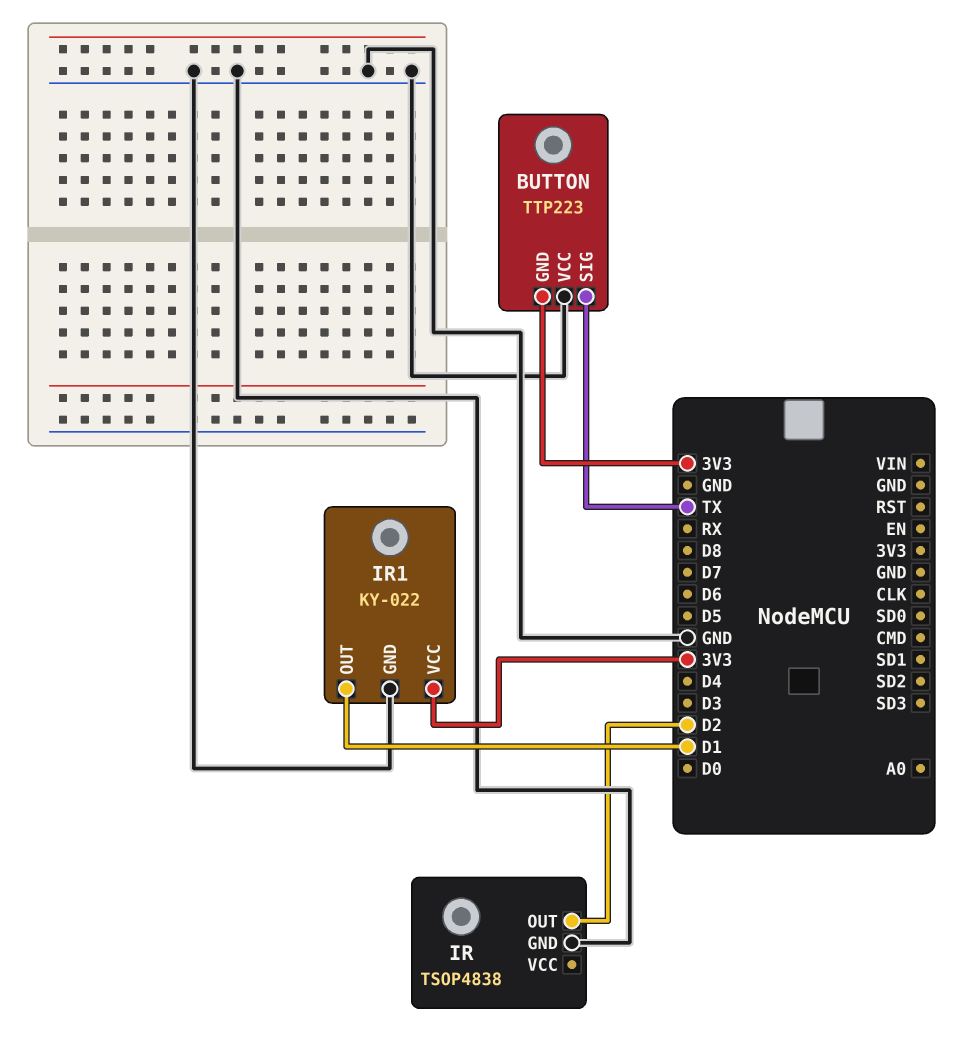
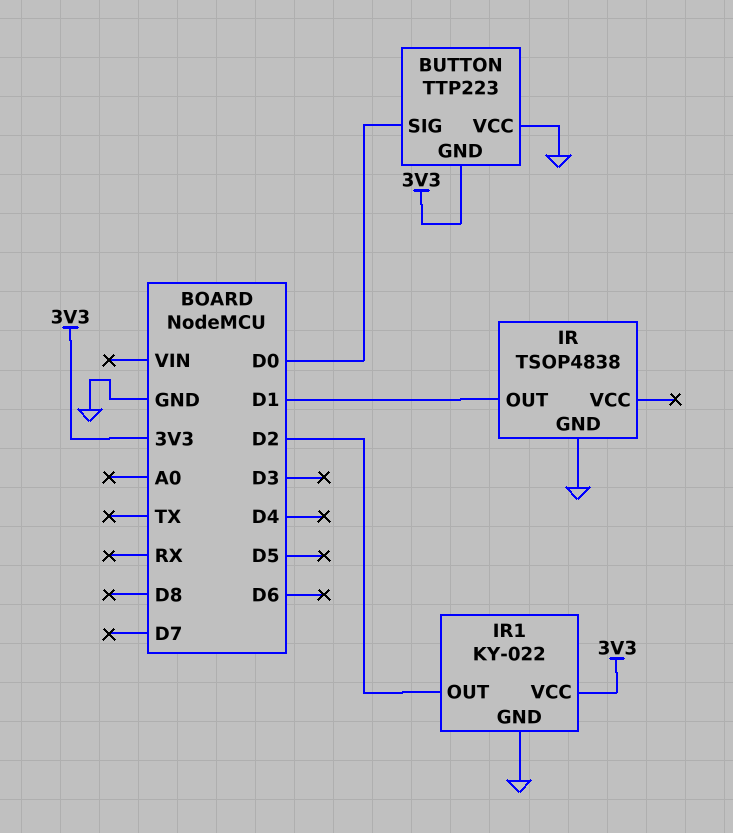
BUTTON pin SIG: TX -> D0
IR pin OUT: D2 -> D1
IR1 pin OUT: D1 -> D2

